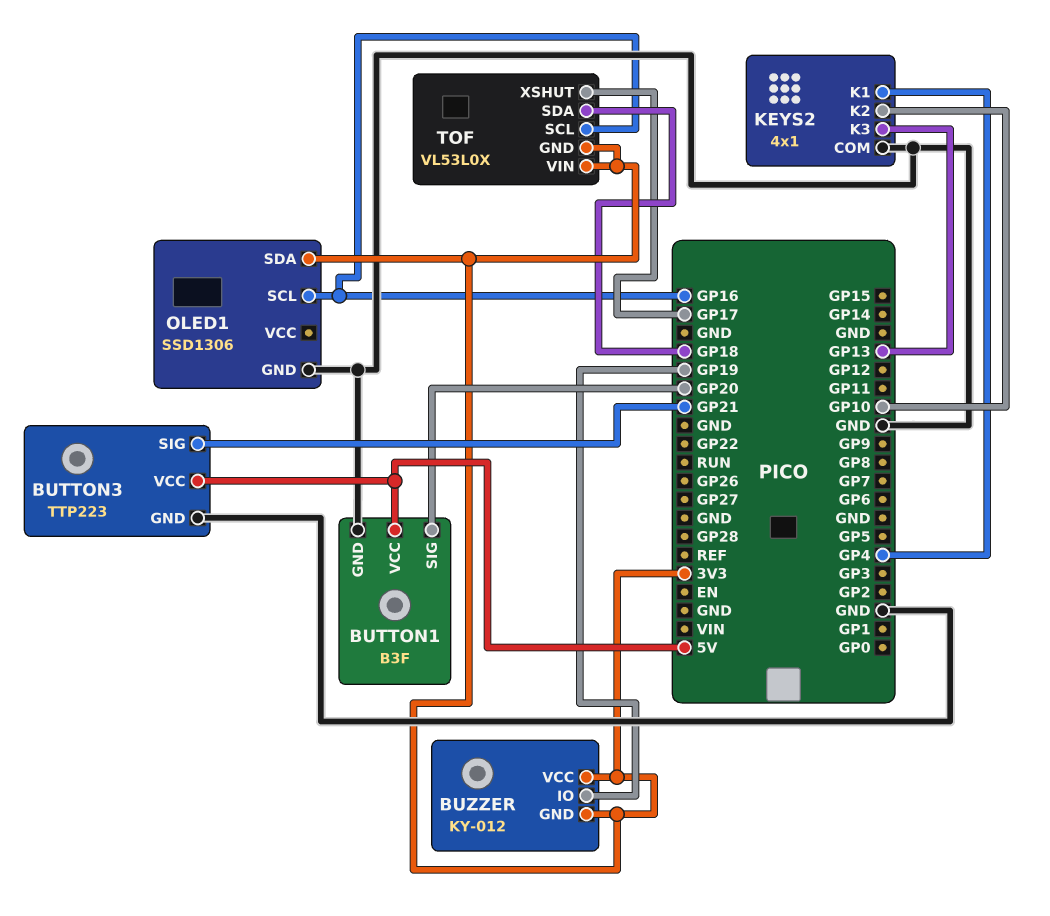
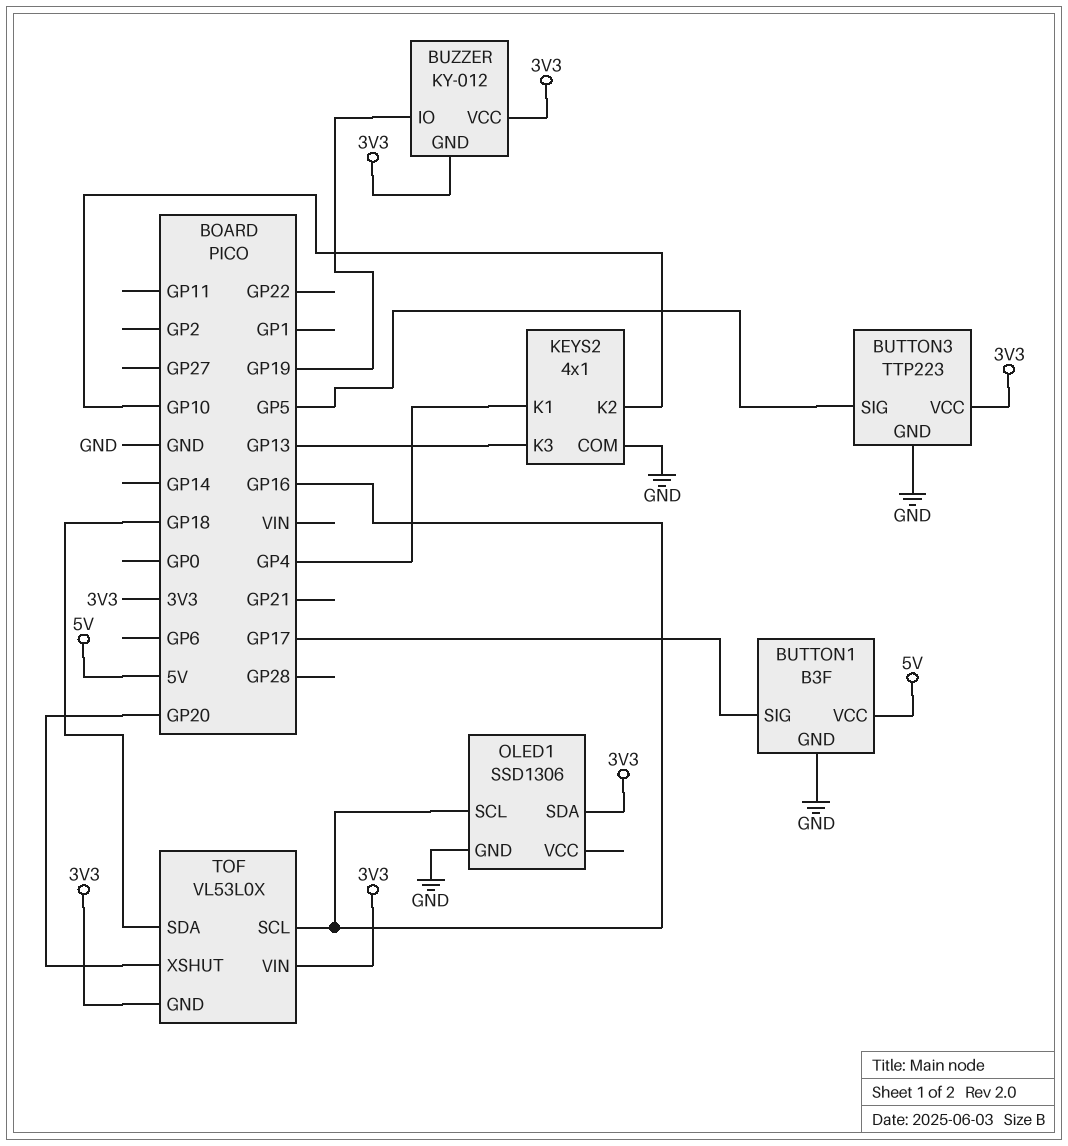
BUTTON1 pin SIG: GP20 -> GP17
BUTTON3 pin SIG: GP21 -> GP5
BUTTON3 pin VCC: 5V -> 3V3
TOF pin XSHUT: GP17 -> GP20

